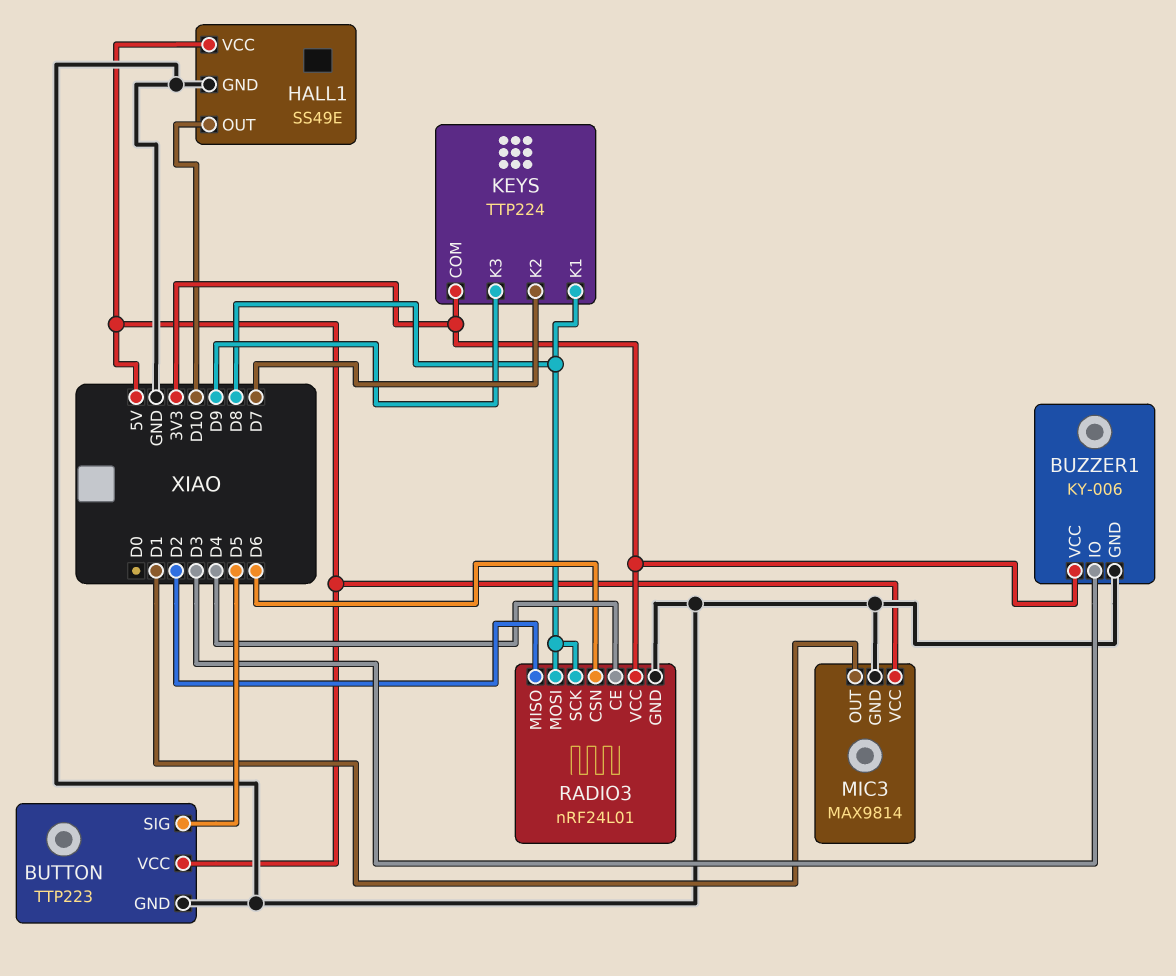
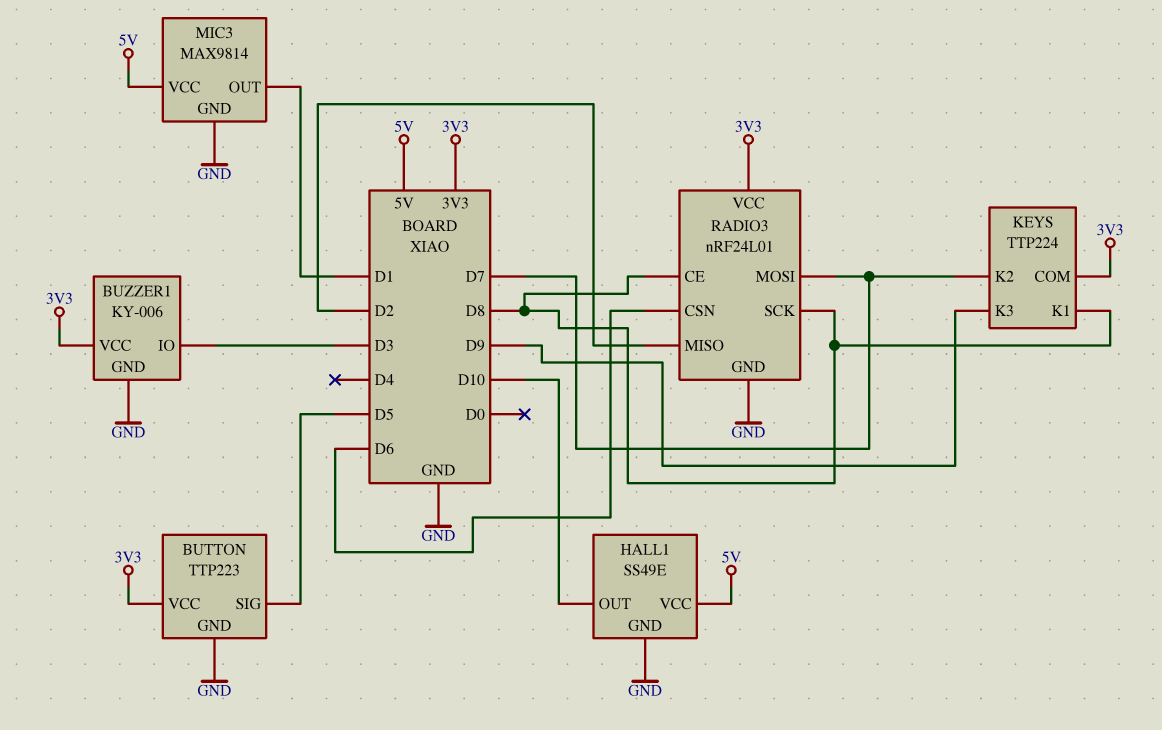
BUTTON pin VCC: 5V -> 3V3
RADIO3 pin CE: D4 -> D8
RADIO3 pin MOSI: D8 -> D7

